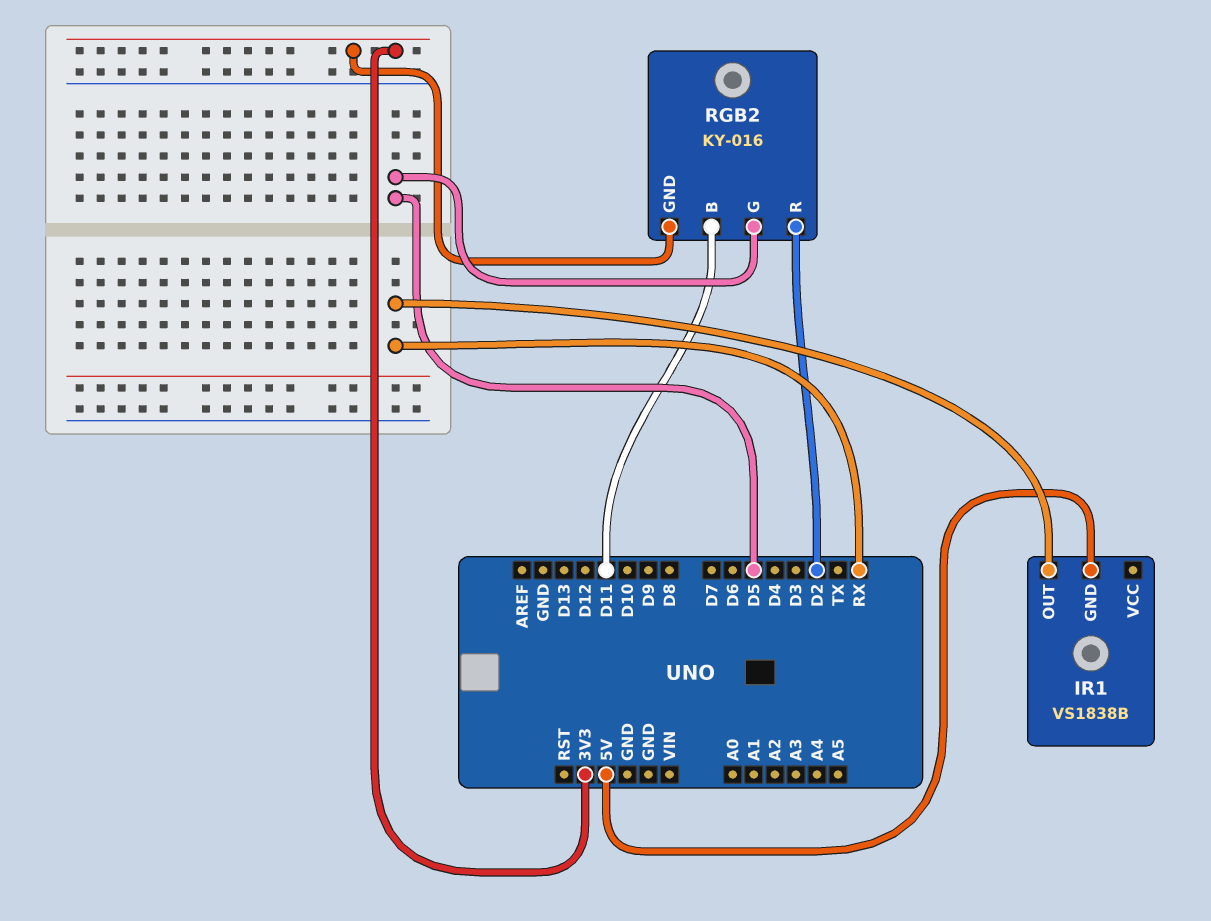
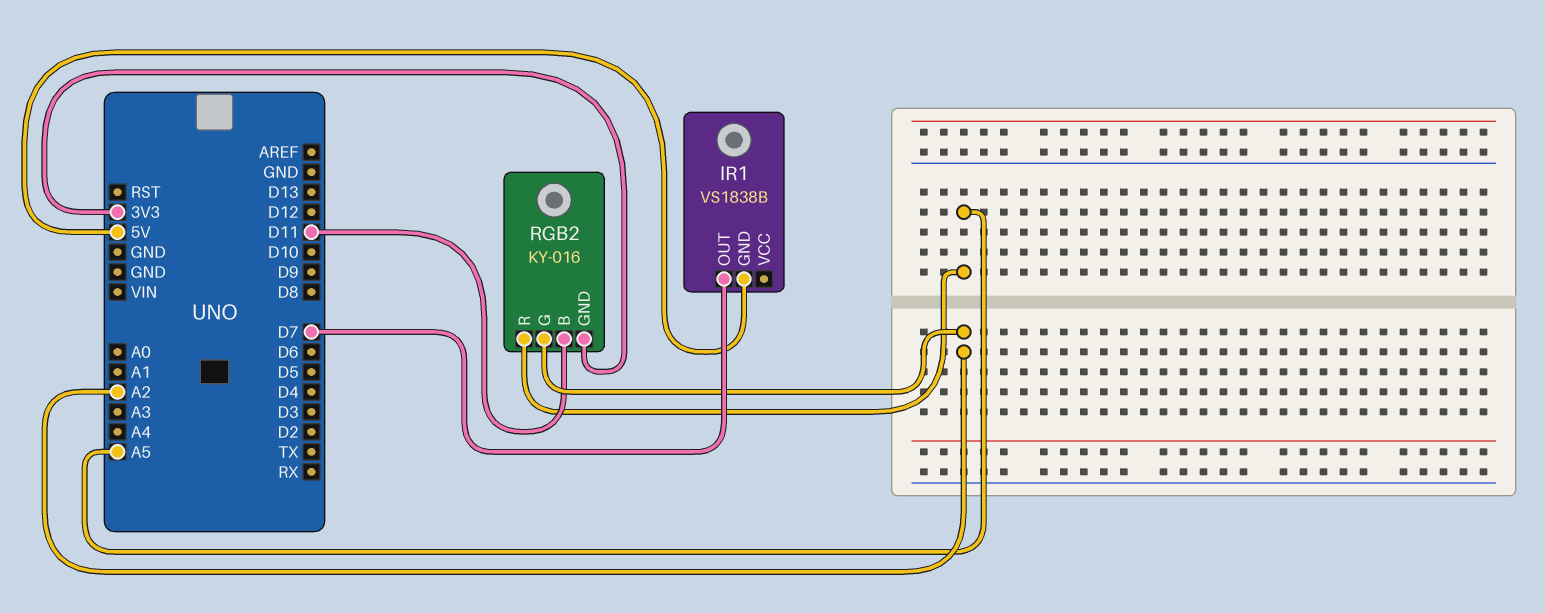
IR1 pin OUT: RX -> D7
RGB2 pin G: D5 -> A2
RGB2 pin R: D2 -> A5

